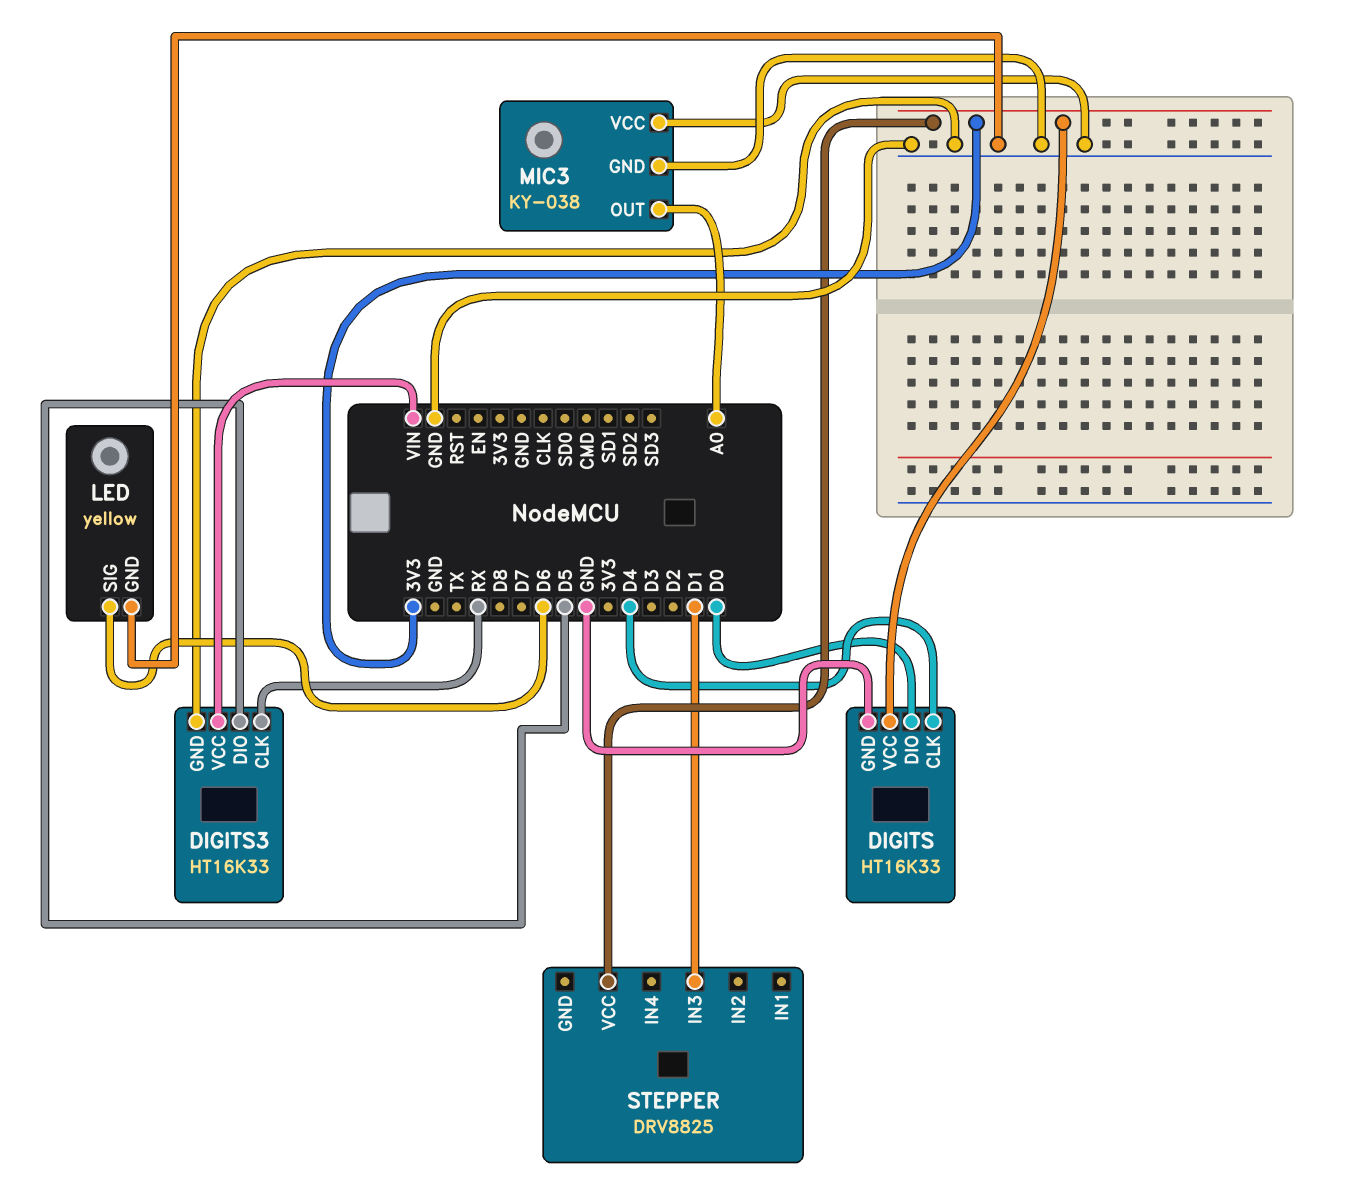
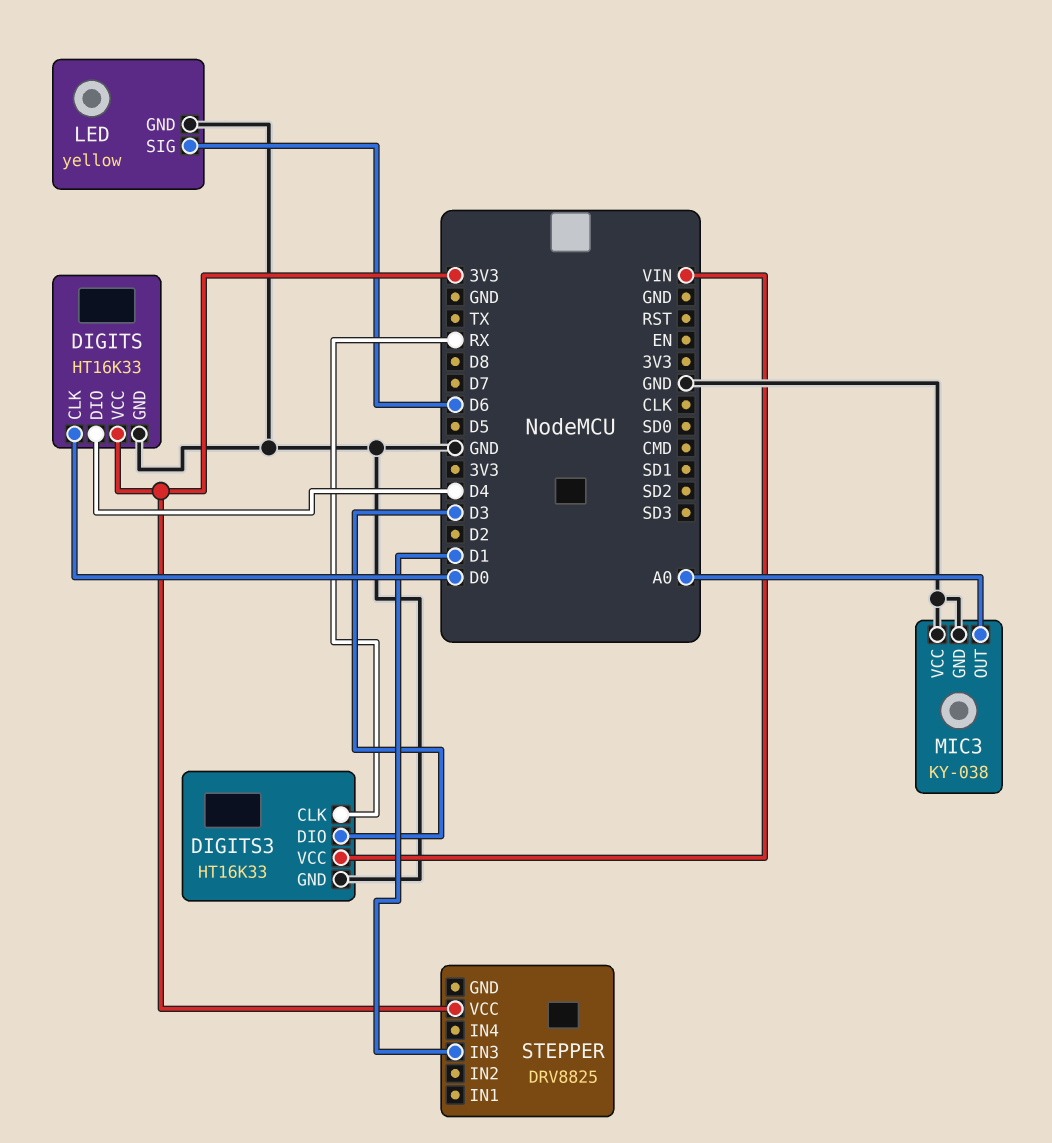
DIGITS pin CLK: D4 -> D0
DIGITS pin DIO: D0 -> D4
DIGITS3 pin DIO: D5 -> D3

